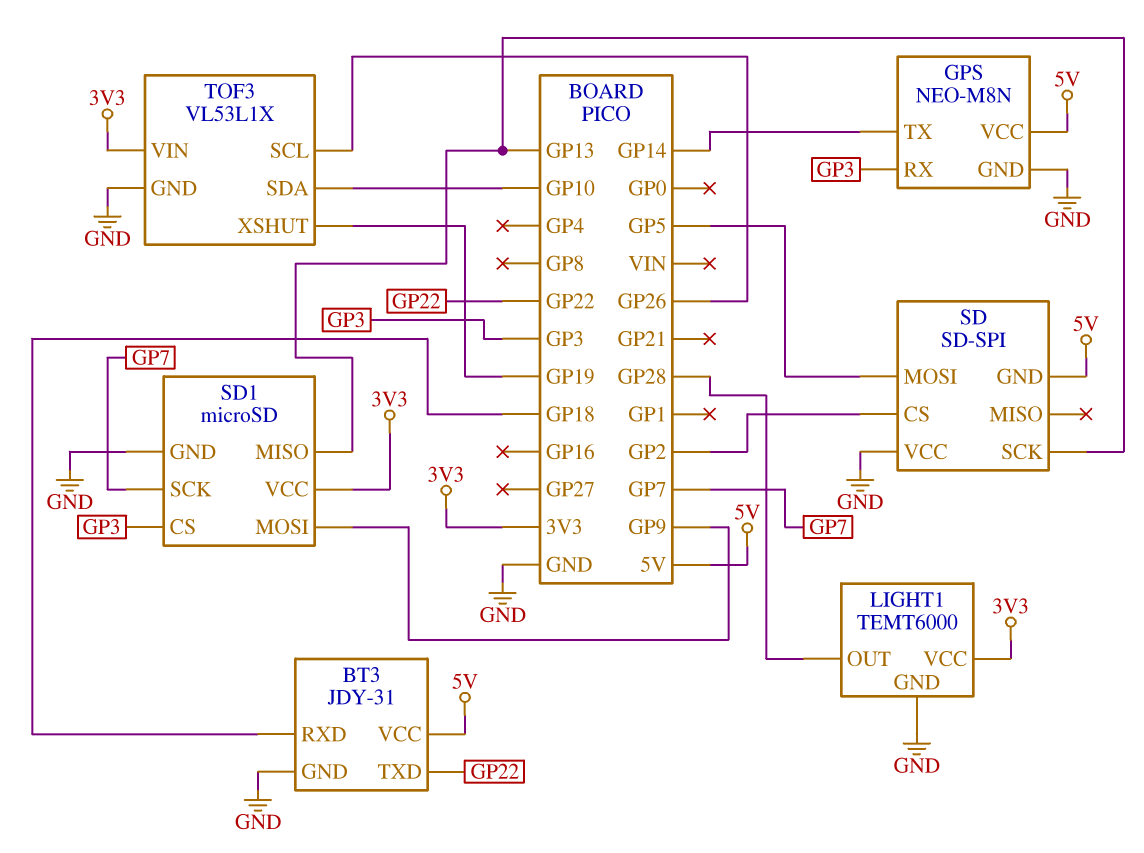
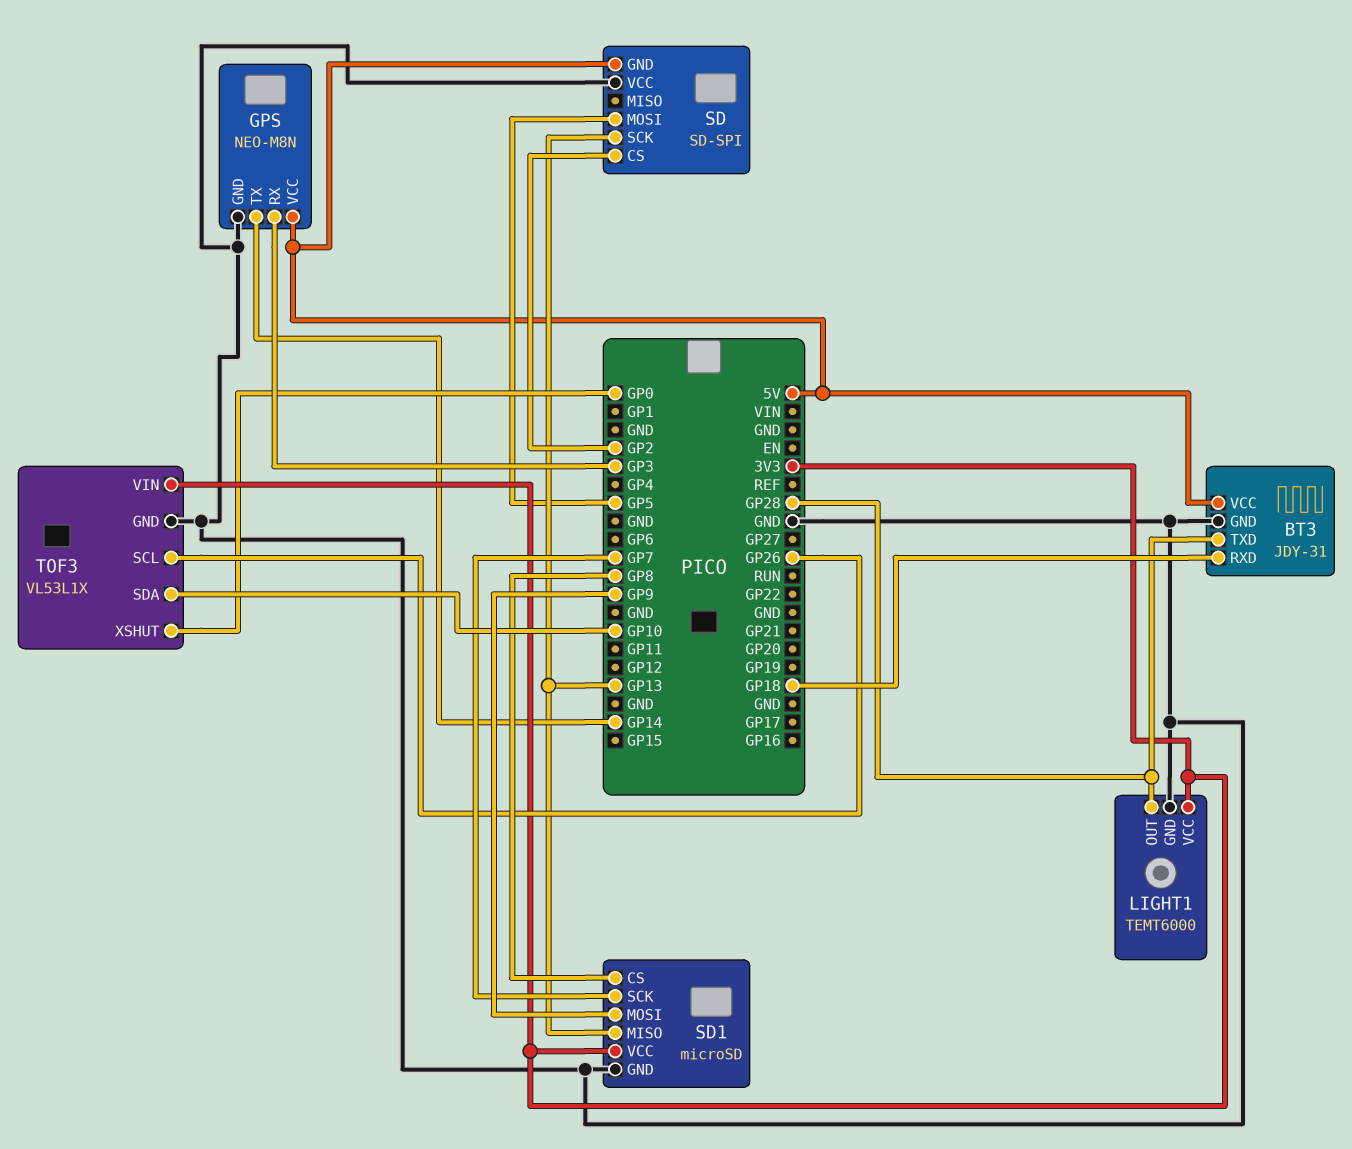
BT3 pin TXD: GP22 -> GP28
SD1 pin CS: GP3 -> GP8
TOF3 pin XSHUT: GP19 -> GP0

